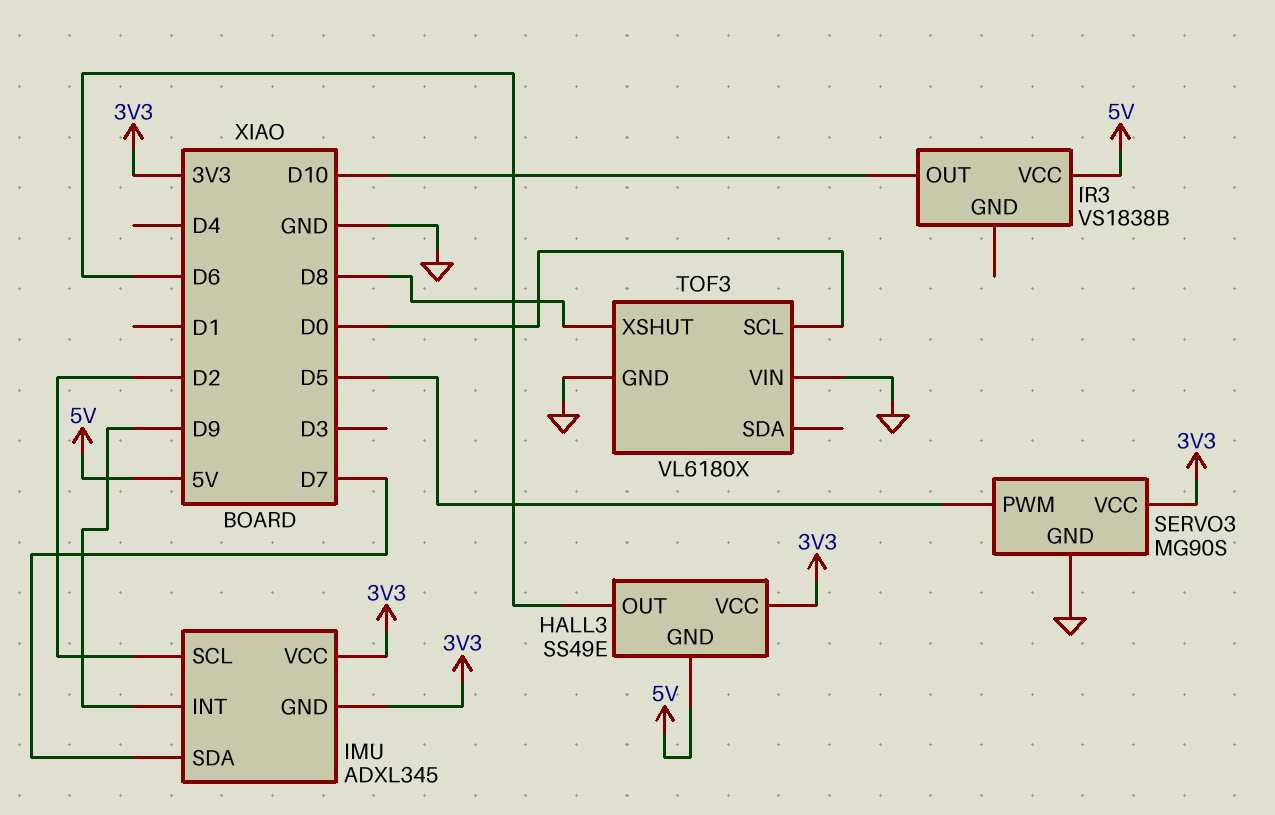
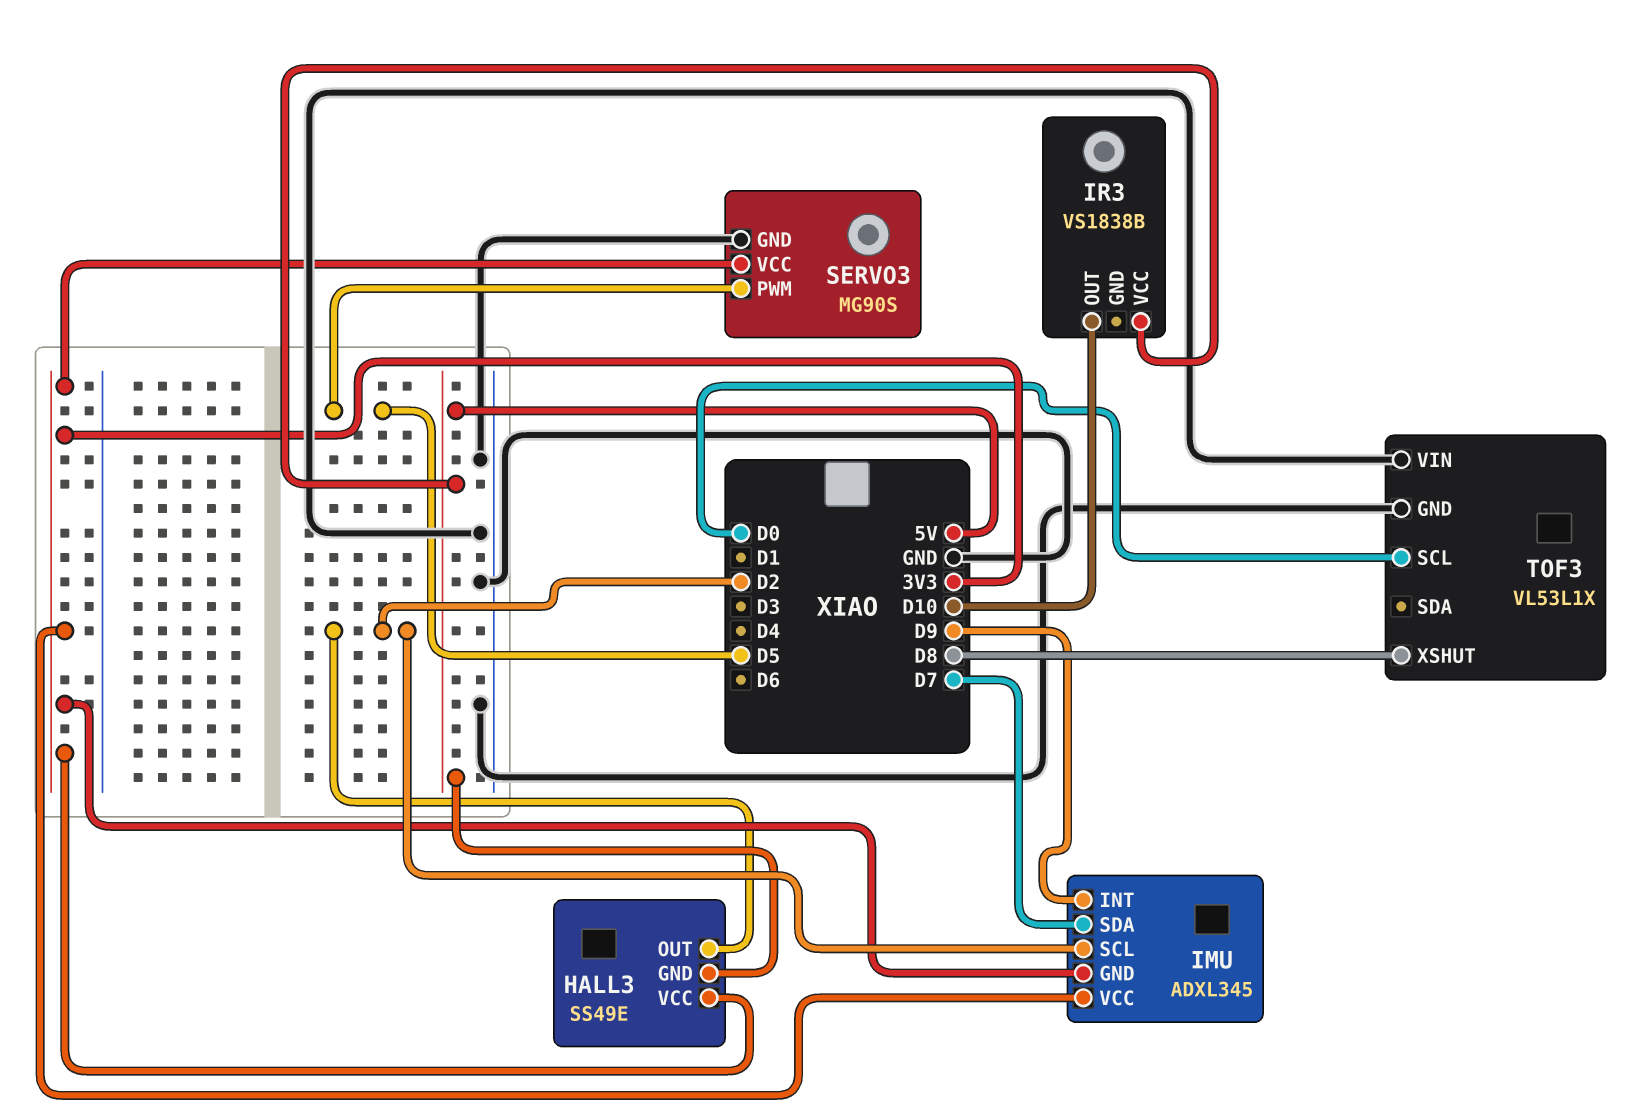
HALL3 pin OUT: D6 -> D2
TOF3: VL6180X -> VL53L1X

